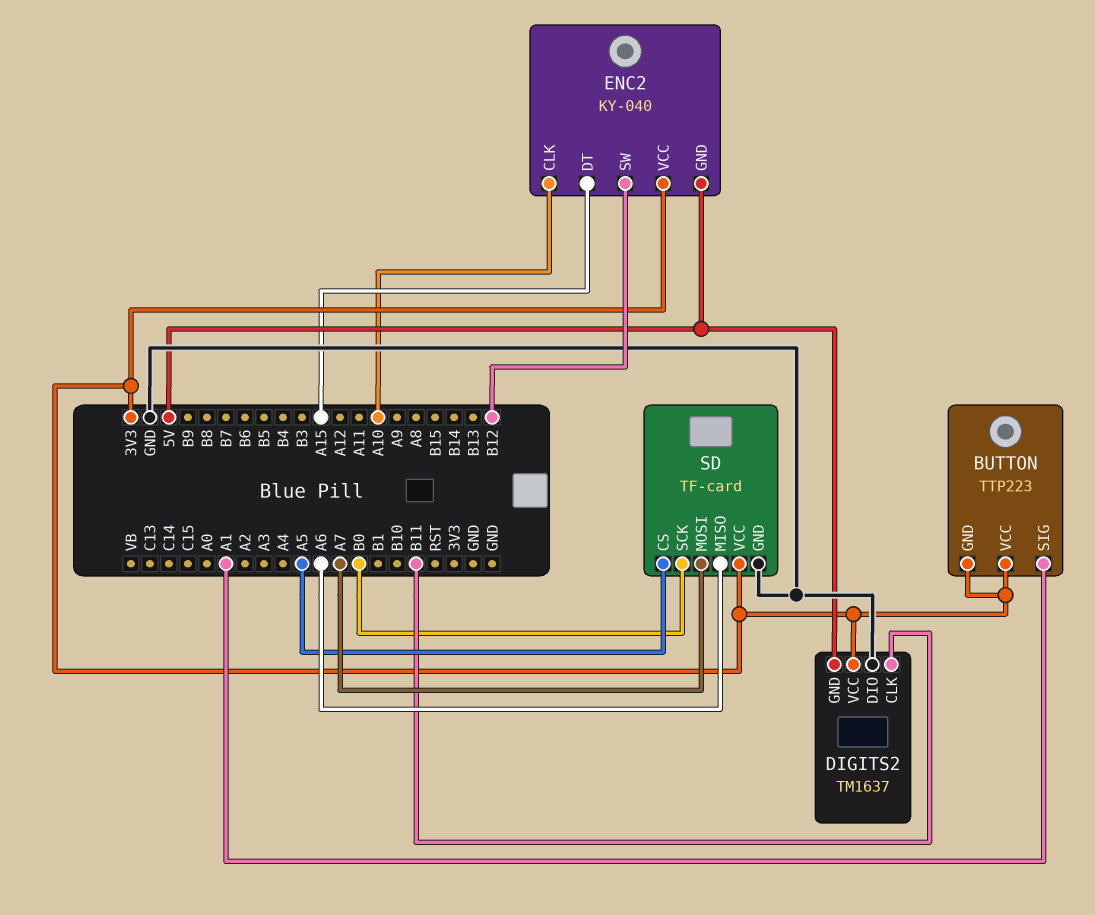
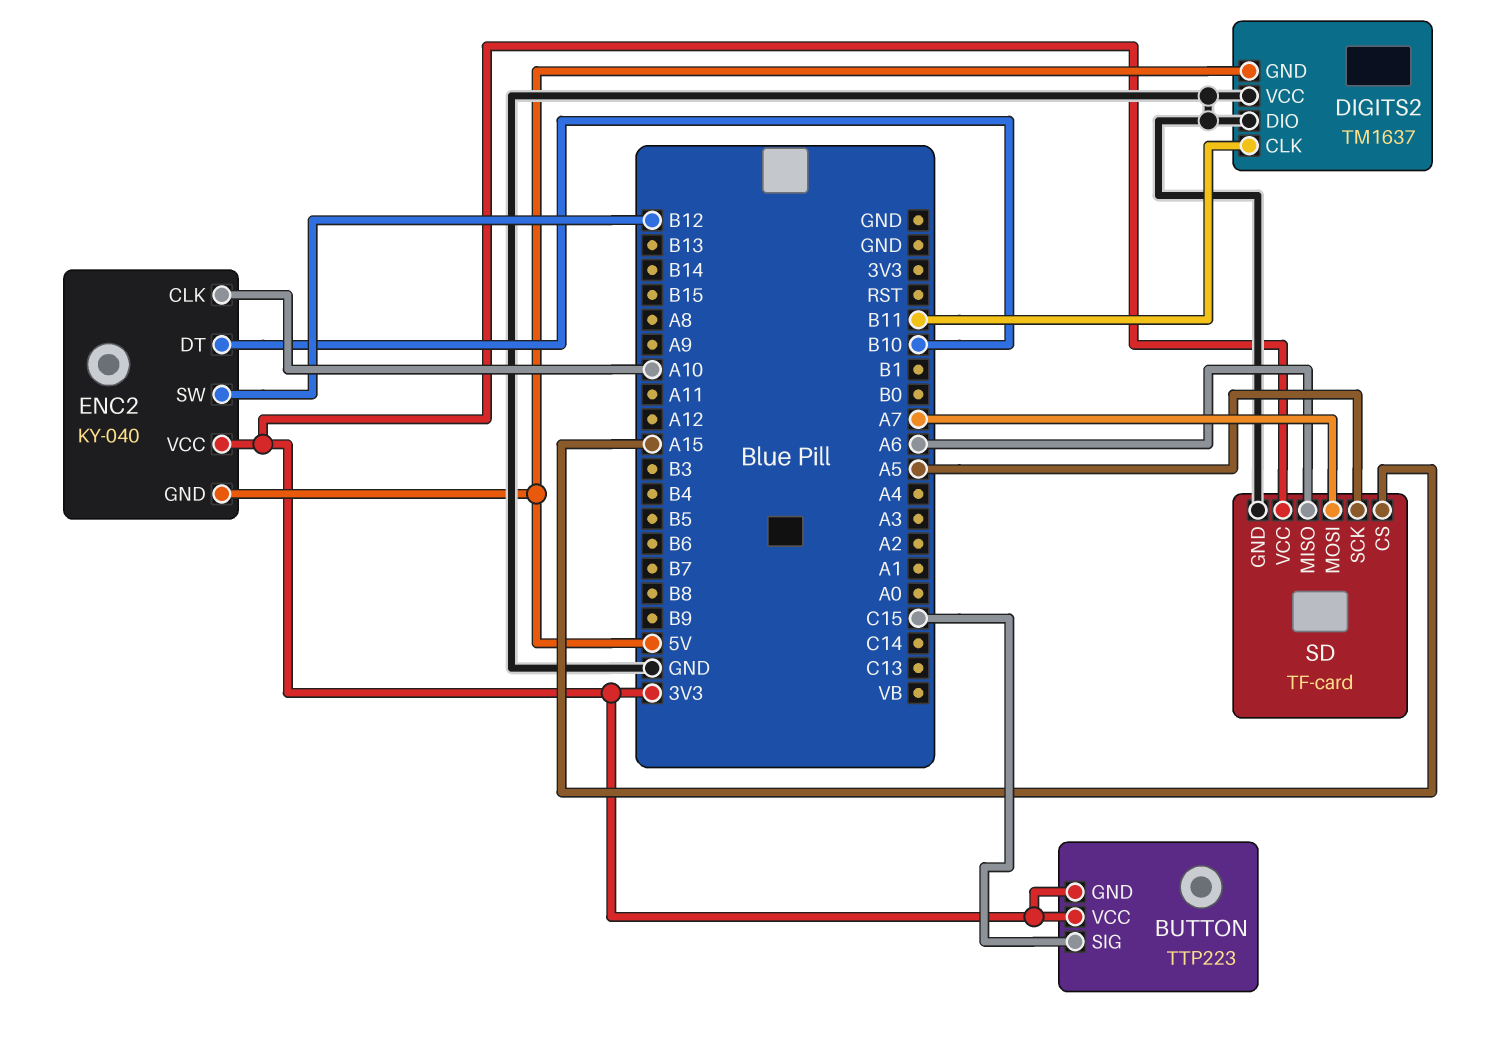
BUTTON pin SIG: A1 -> C15
DIGITS2 pin VCC: 3V3 -> GND
ENC2 pin DT: A15 -> B10
SD pin CS: A5 -> A15
SD pin SCK: B0 -> A5

